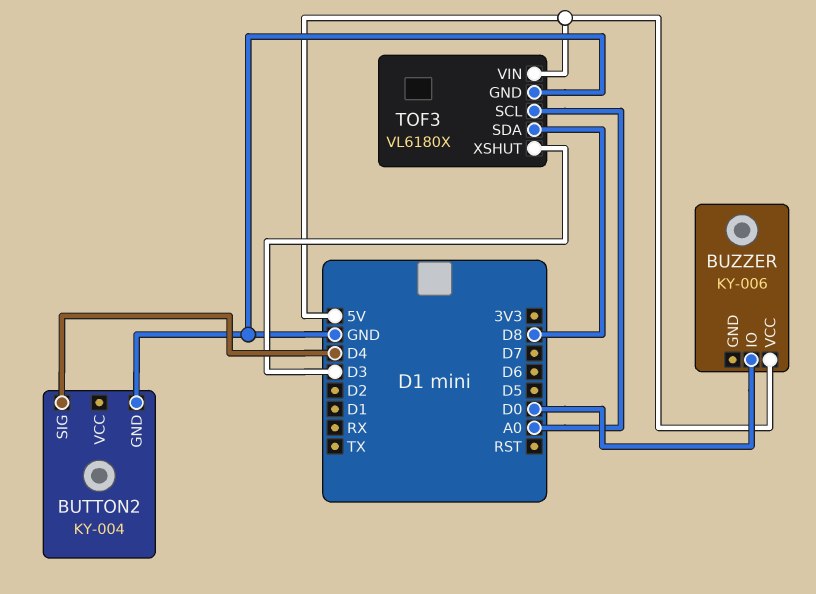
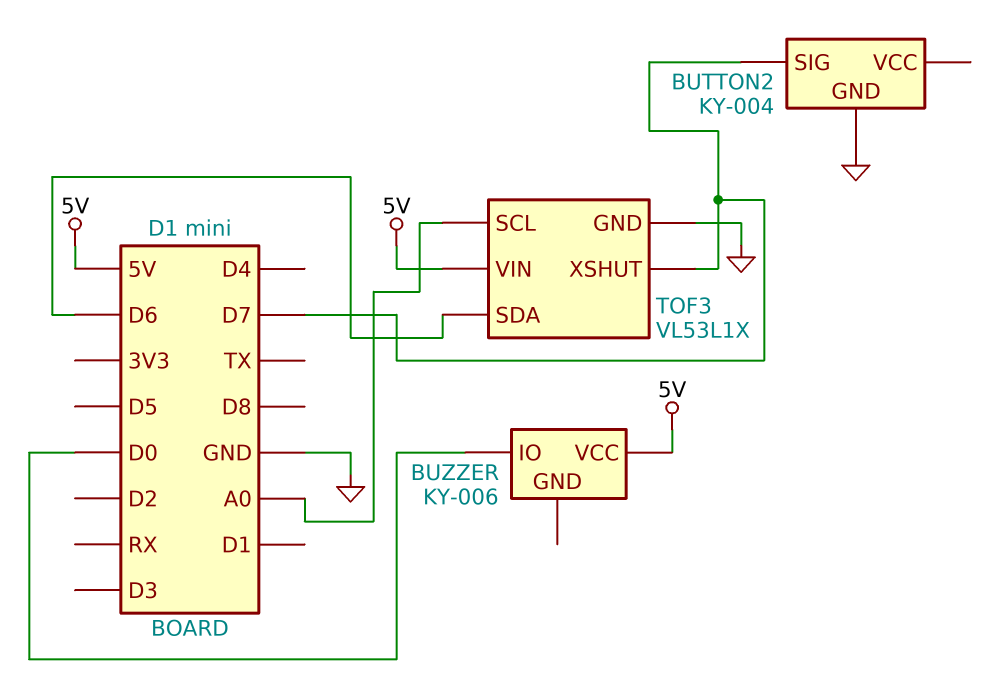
BUTTON2 pin SIG: D4 -> D7
TOF3: VL6180X -> VL53L1X
TOF3 pin SDA: D8 -> D6
TOF3 pin XSHUT: D3 -> D7

